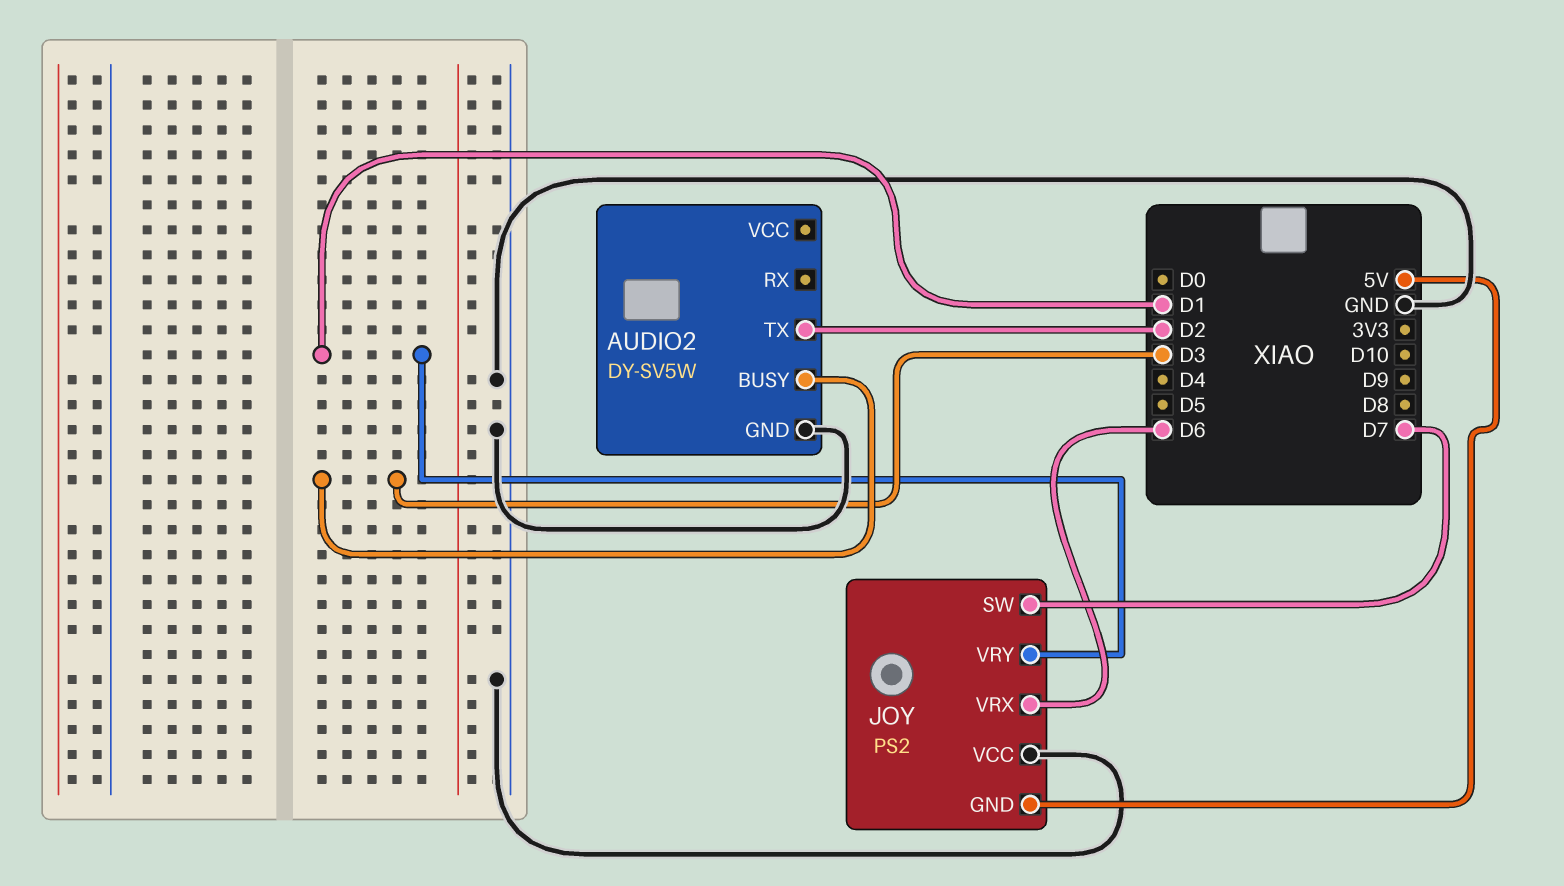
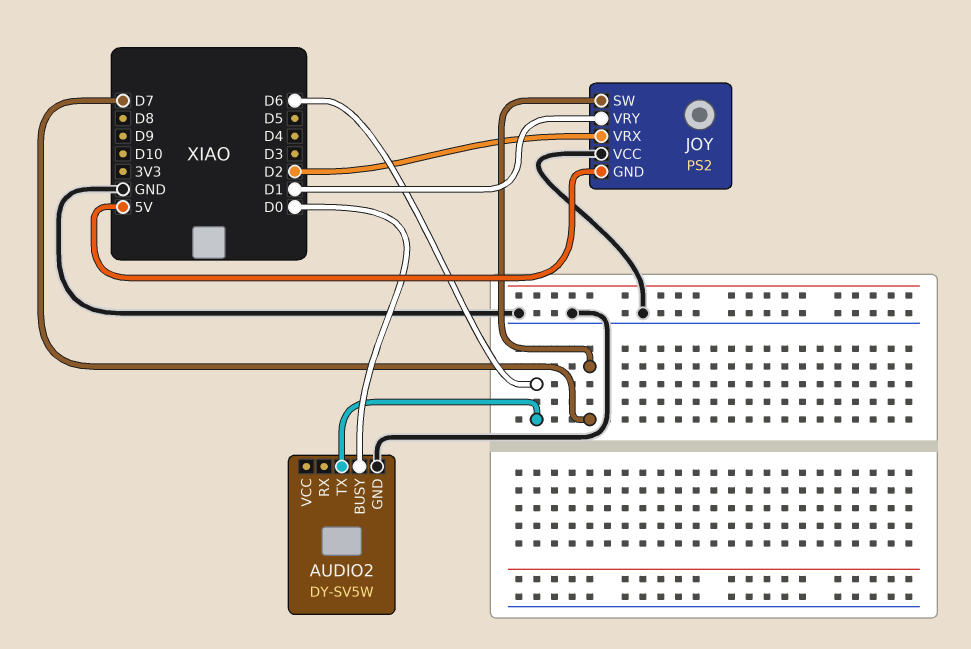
AUDIO2 pin BUSY: D3 -> D0
AUDIO2 pin TX: D2 -> D6
JOY pin VRX: D6 -> D2

